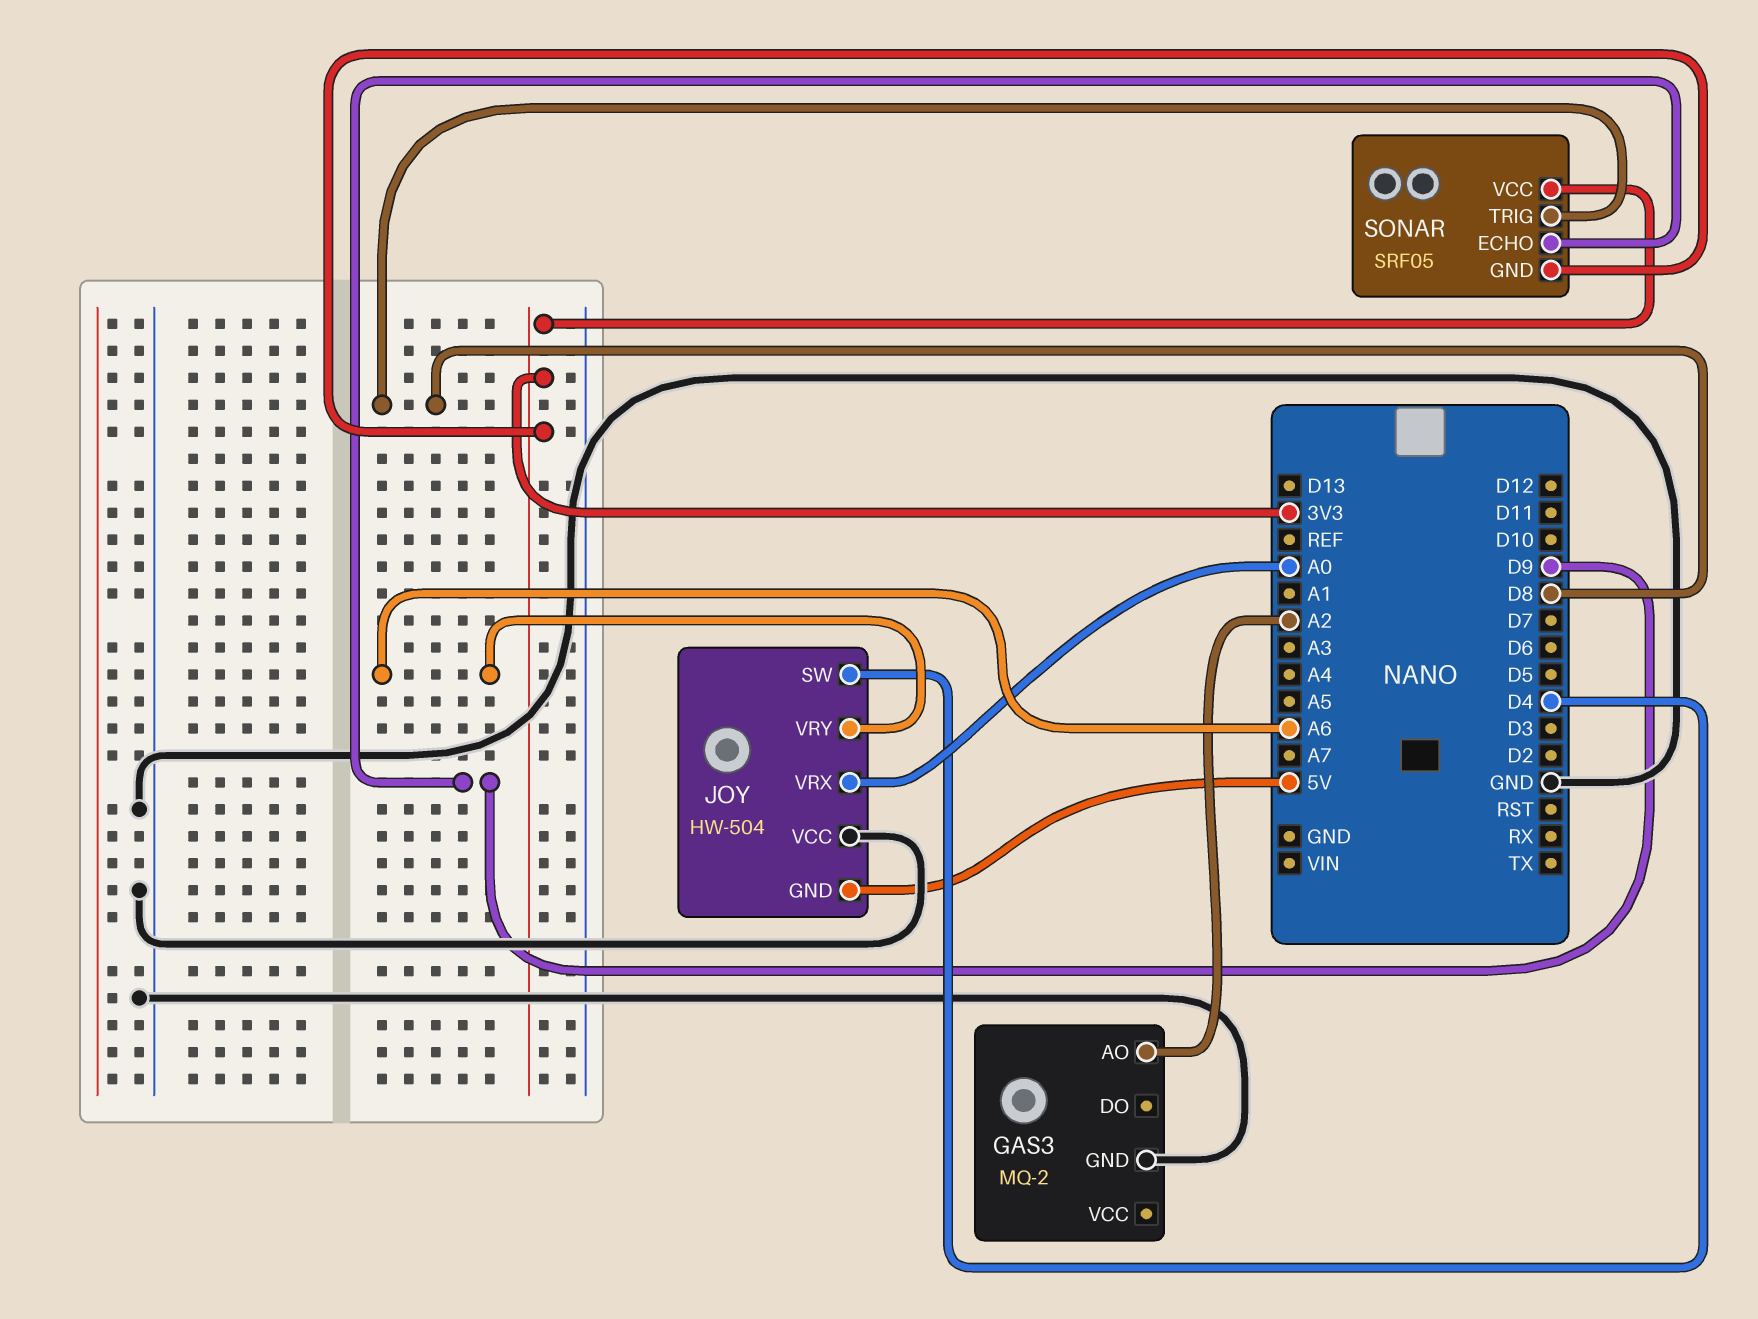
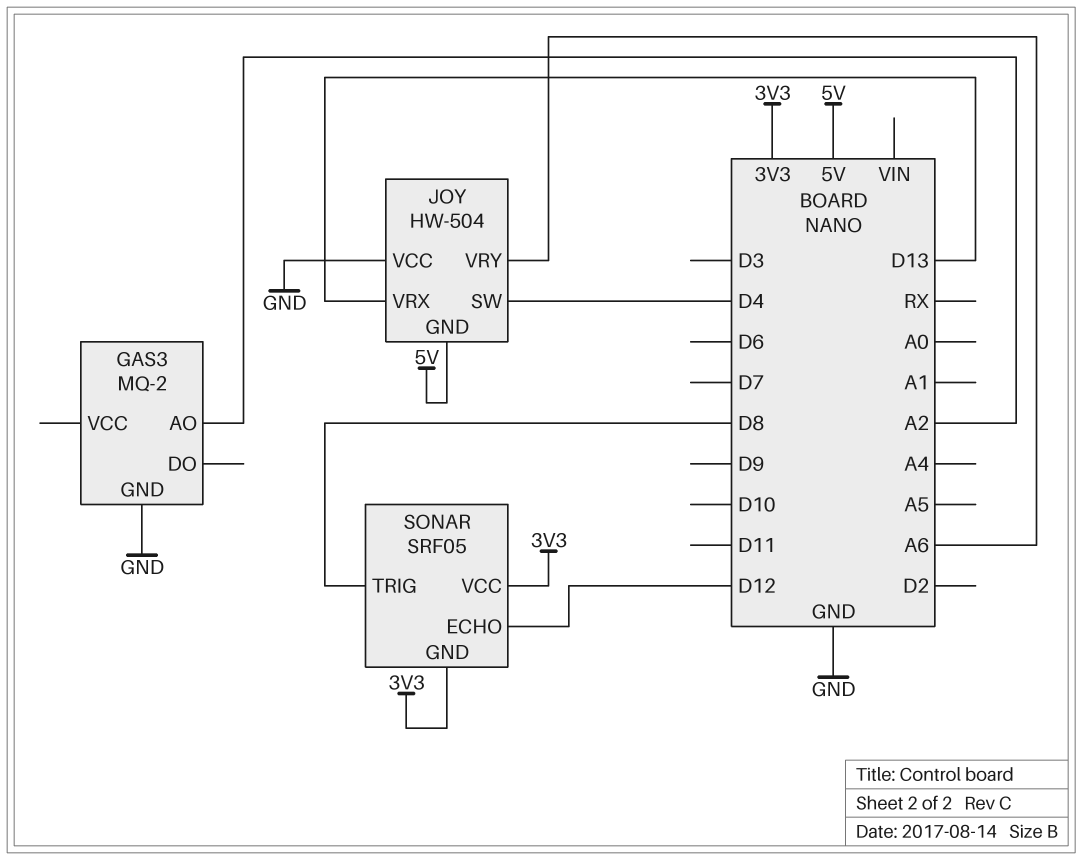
JOY pin VRX: A0 -> D13
SONAR pin ECHO: D9 -> D12

